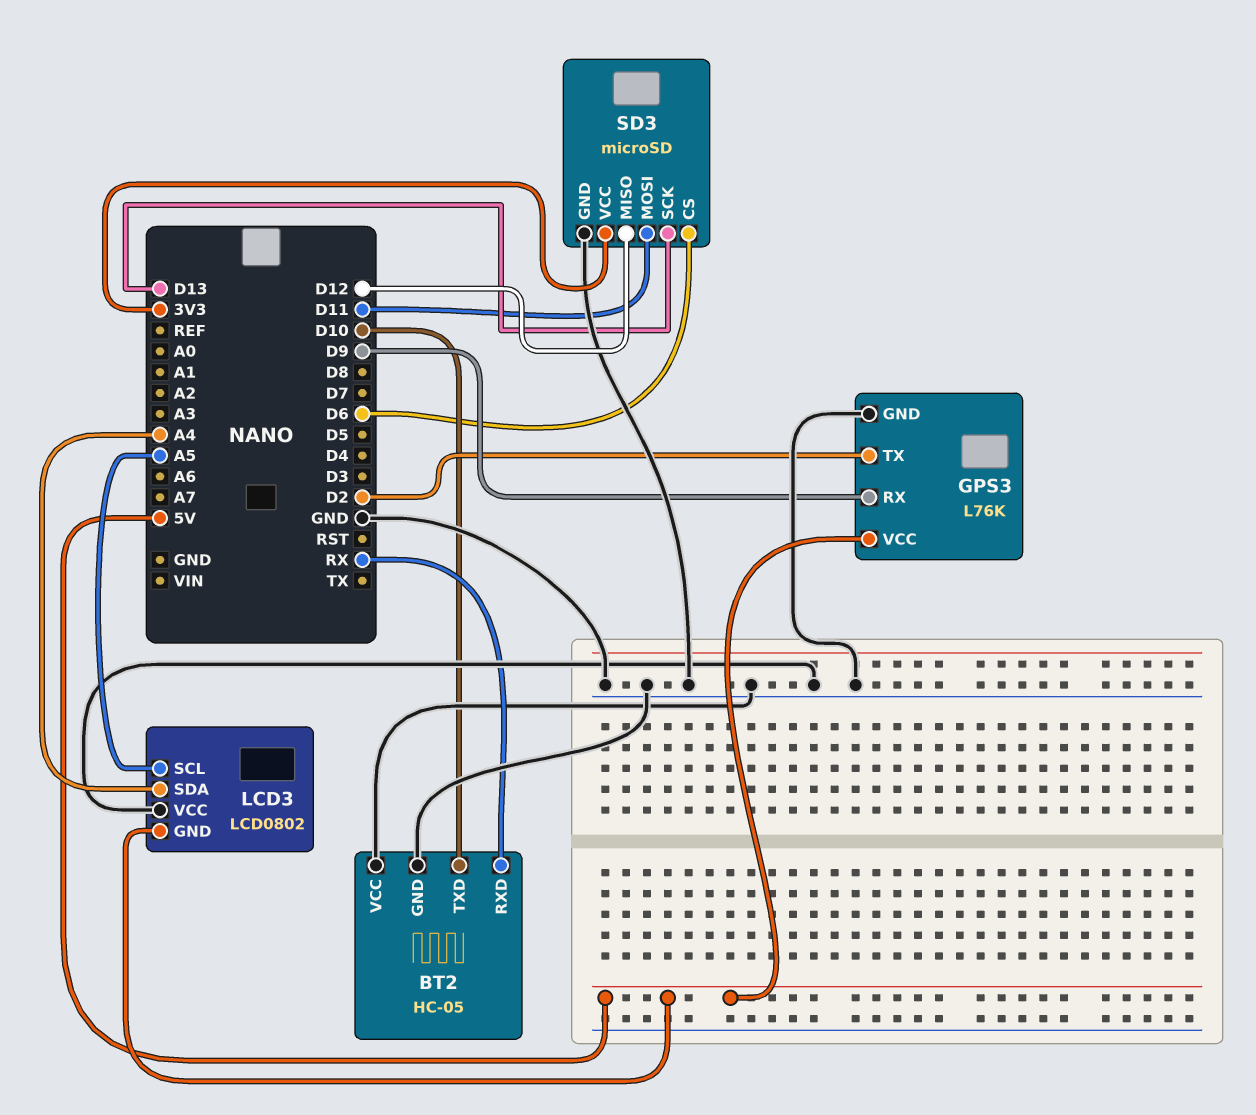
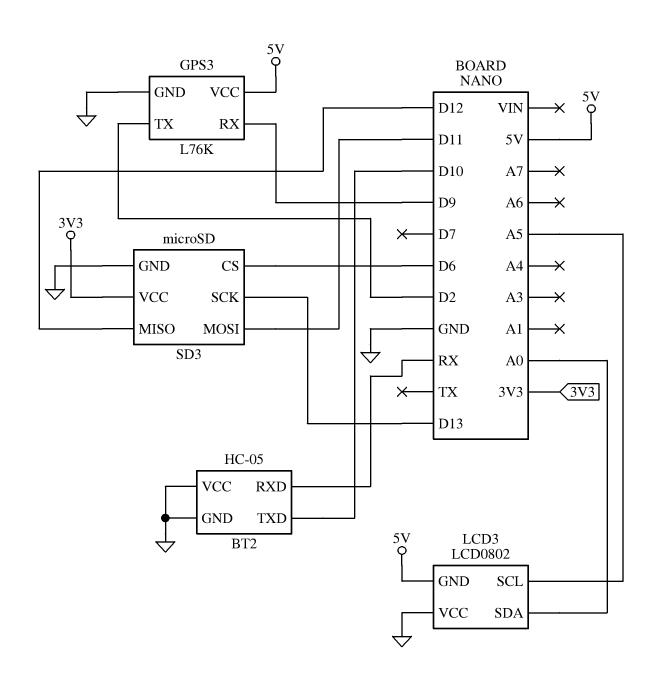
LCD3 pin SDA: A4 -> A0

